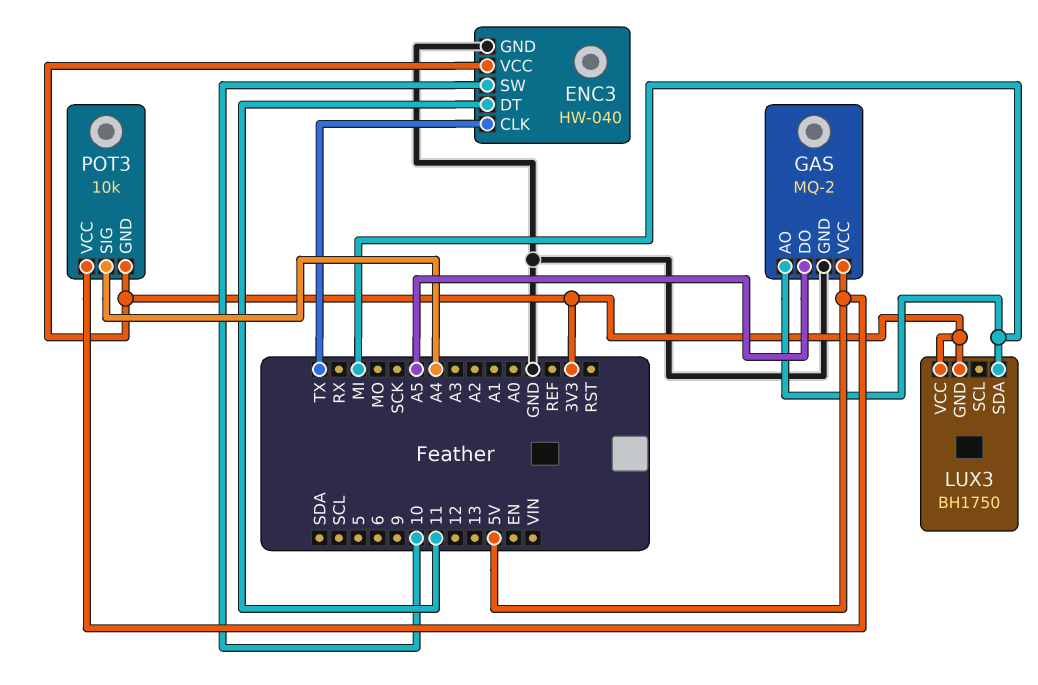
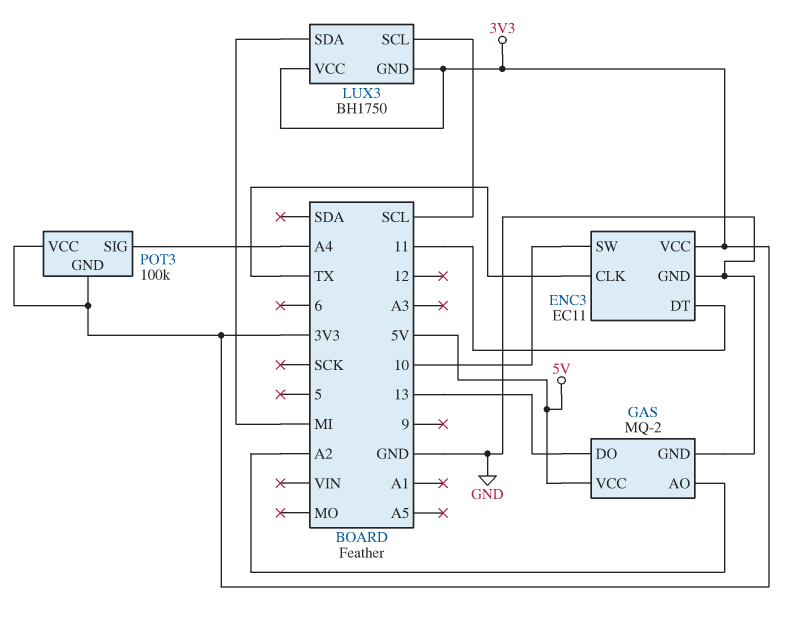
ENC3: HW-040 -> EC11
GAS pin AO: MI -> A2
GAS pin DO: A5 -> 13
LUX3 pin SCL: none -> SCL
POT3: 10k -> 100k
POT3 pin VCC: 5V -> 3V3

